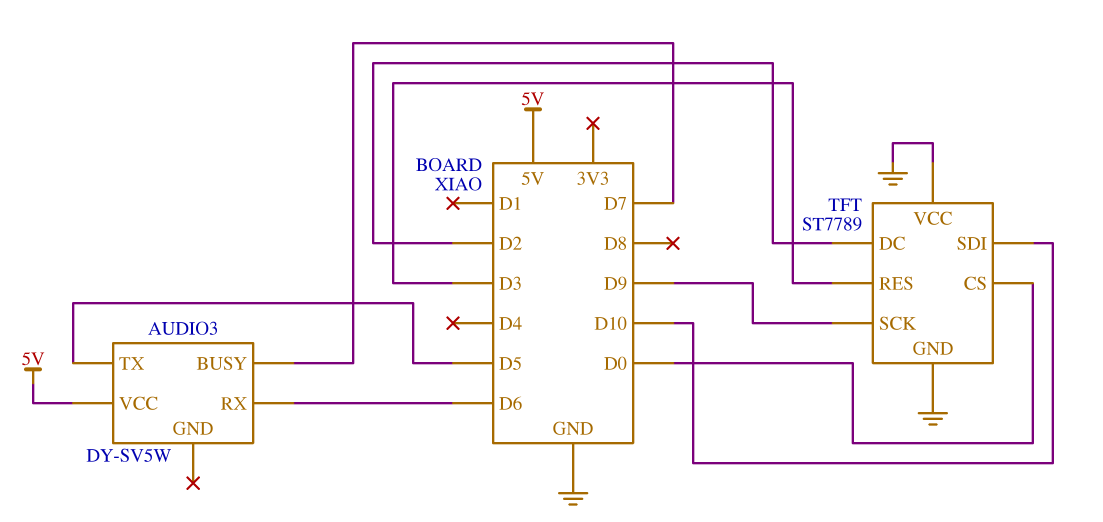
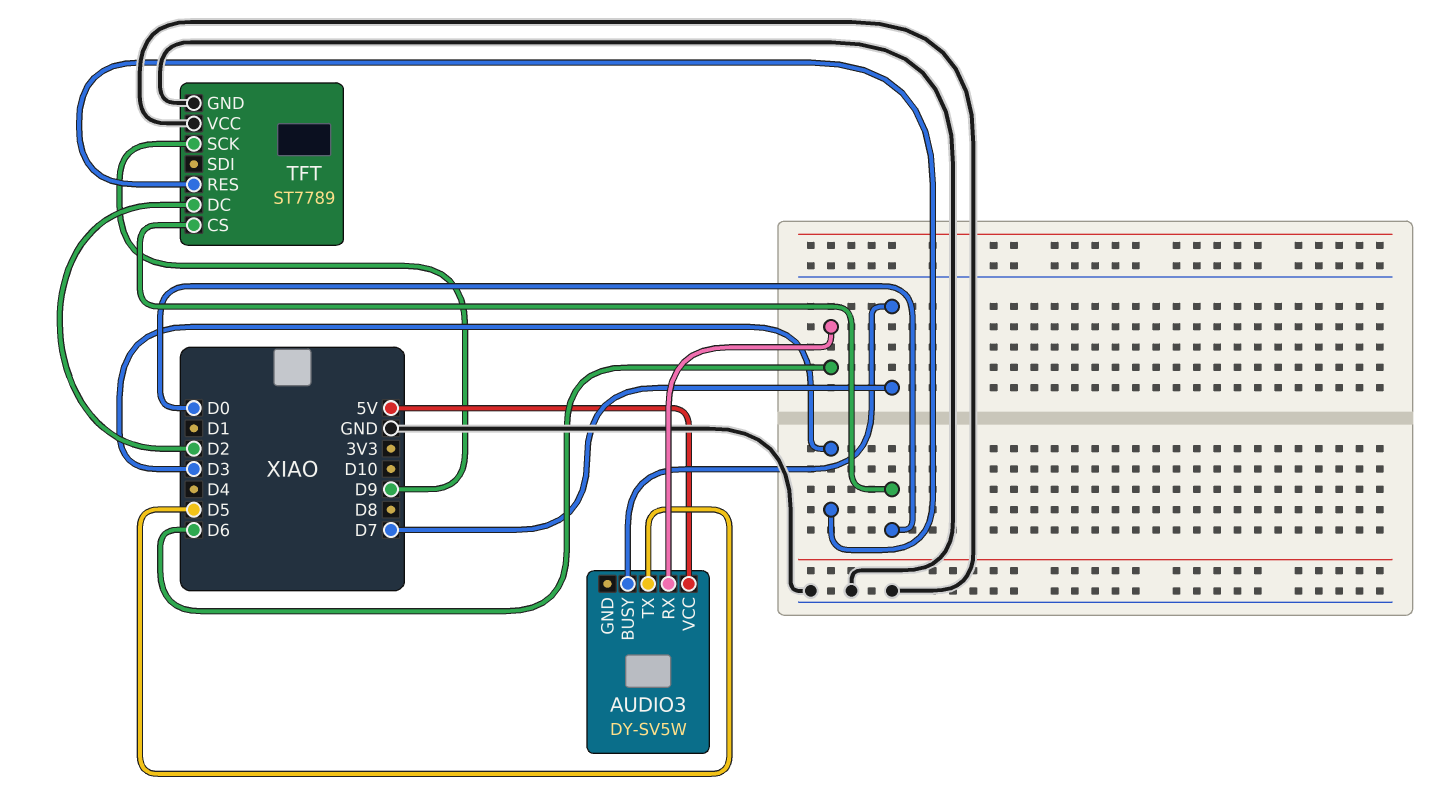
TFT pin SDI: D10 -> none

